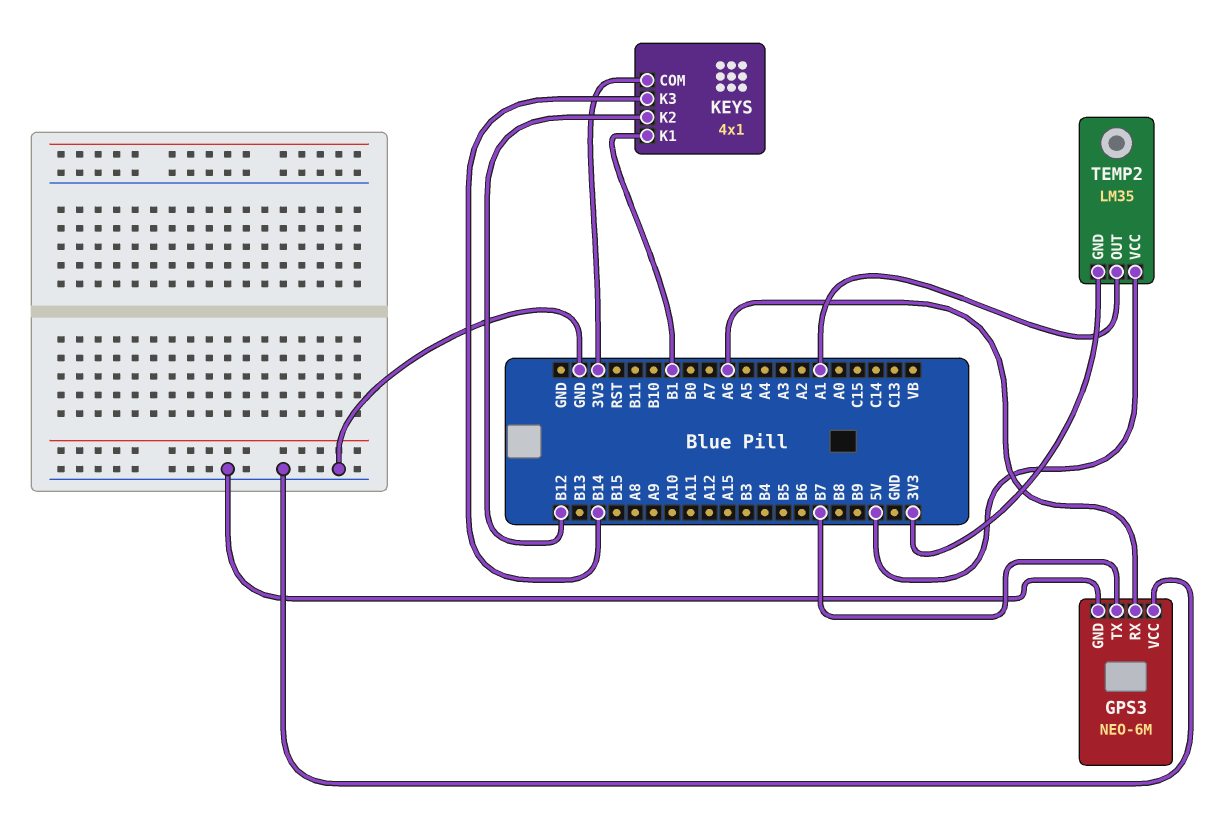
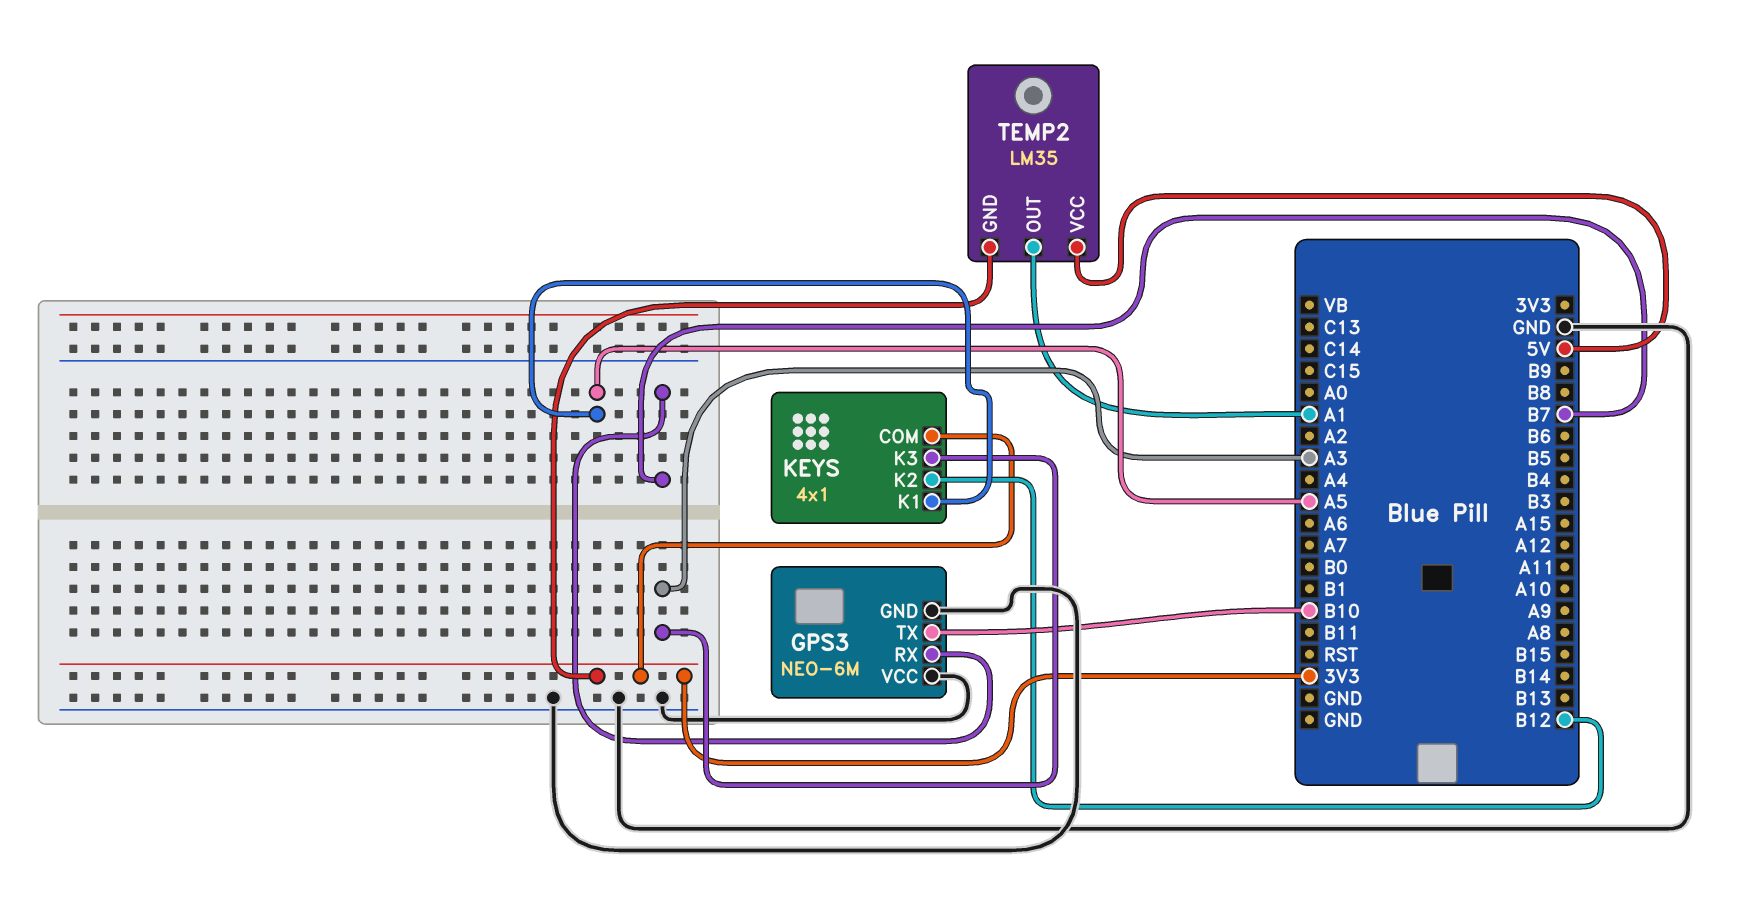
GPS3 pin RX: A6 -> B7
GPS3 pin TX: B7 -> B10
KEYS pin K1: B1 -> A5
KEYS pin K3: B14 -> A3

